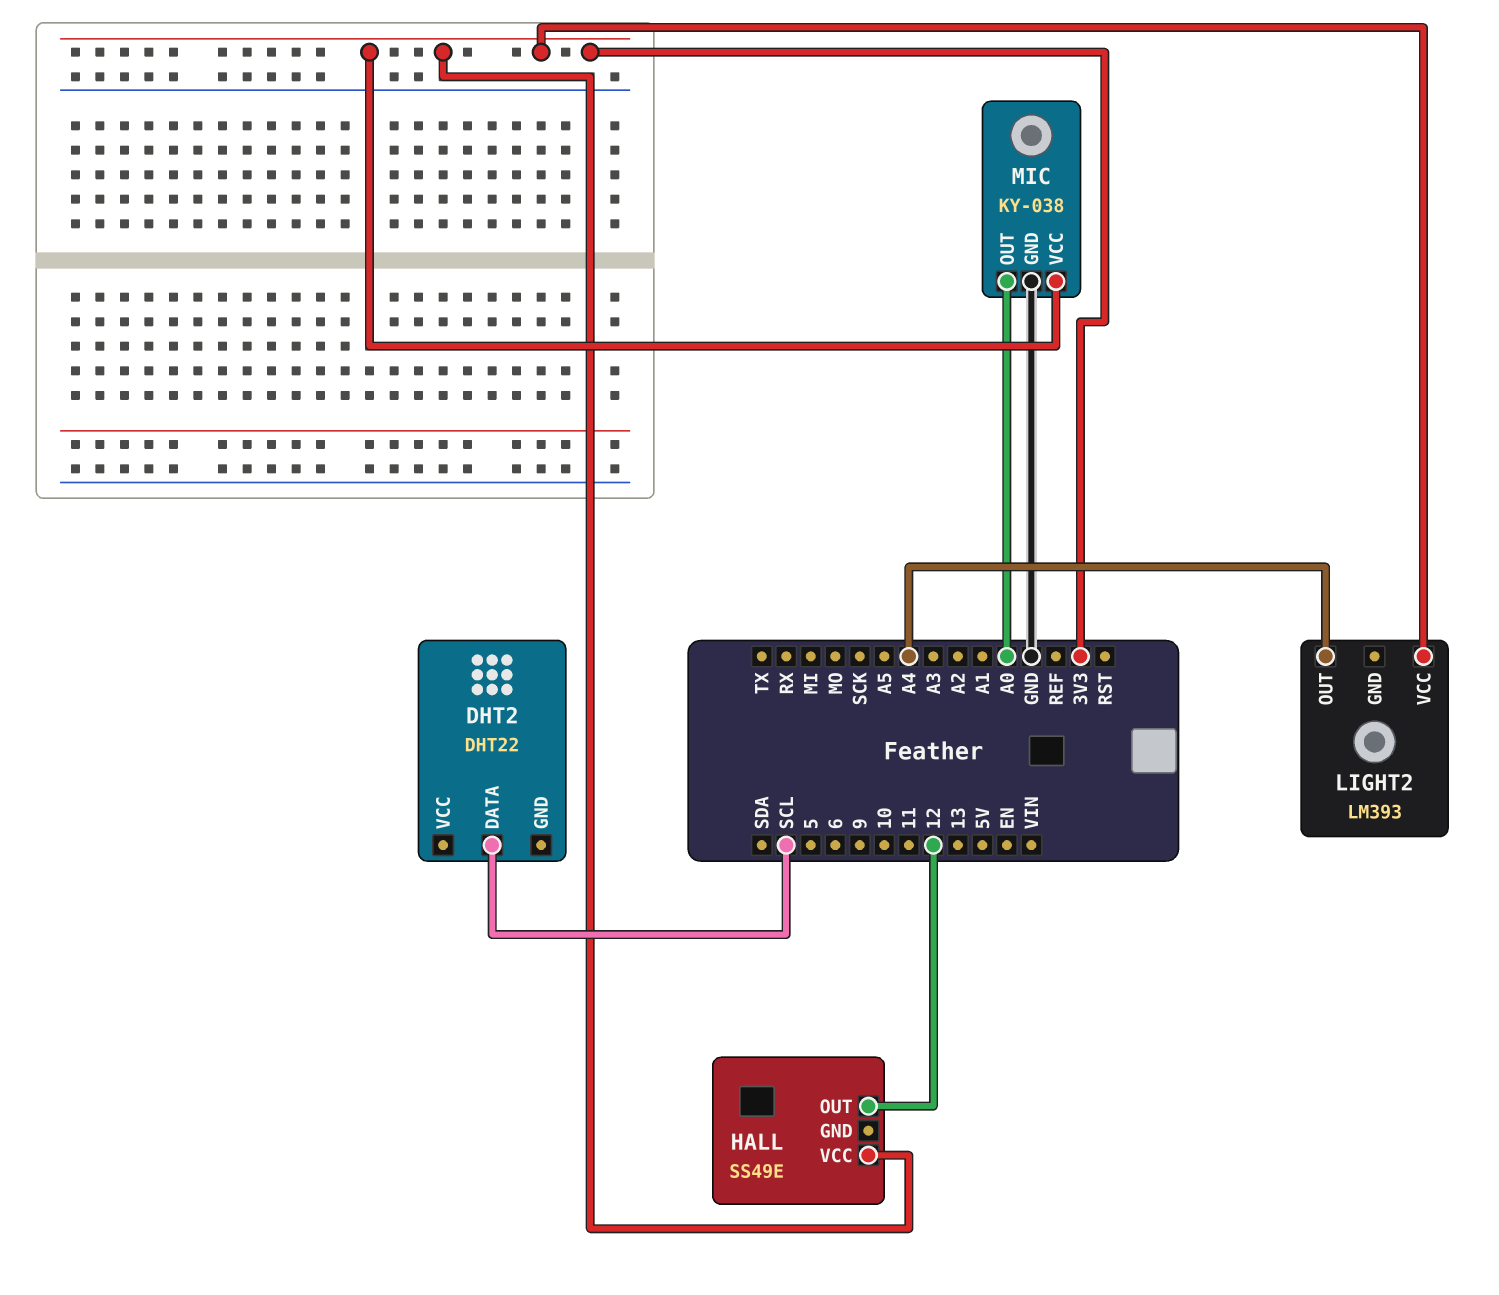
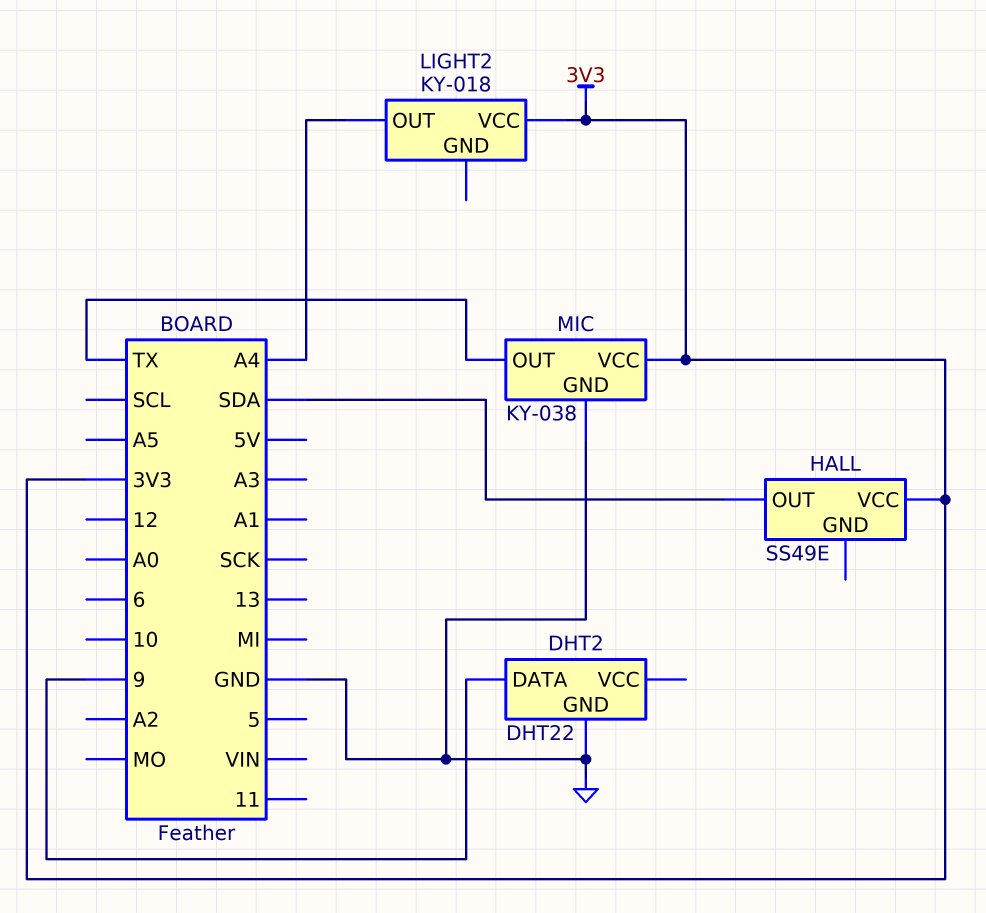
DHT2 pin DATA: SCL -> 9
DHT2 pin GND: none -> GND
HALL pin OUT: 12 -> SDA
LIGHT2: LM393 -> KY-018
MIC pin OUT: A0 -> TX

